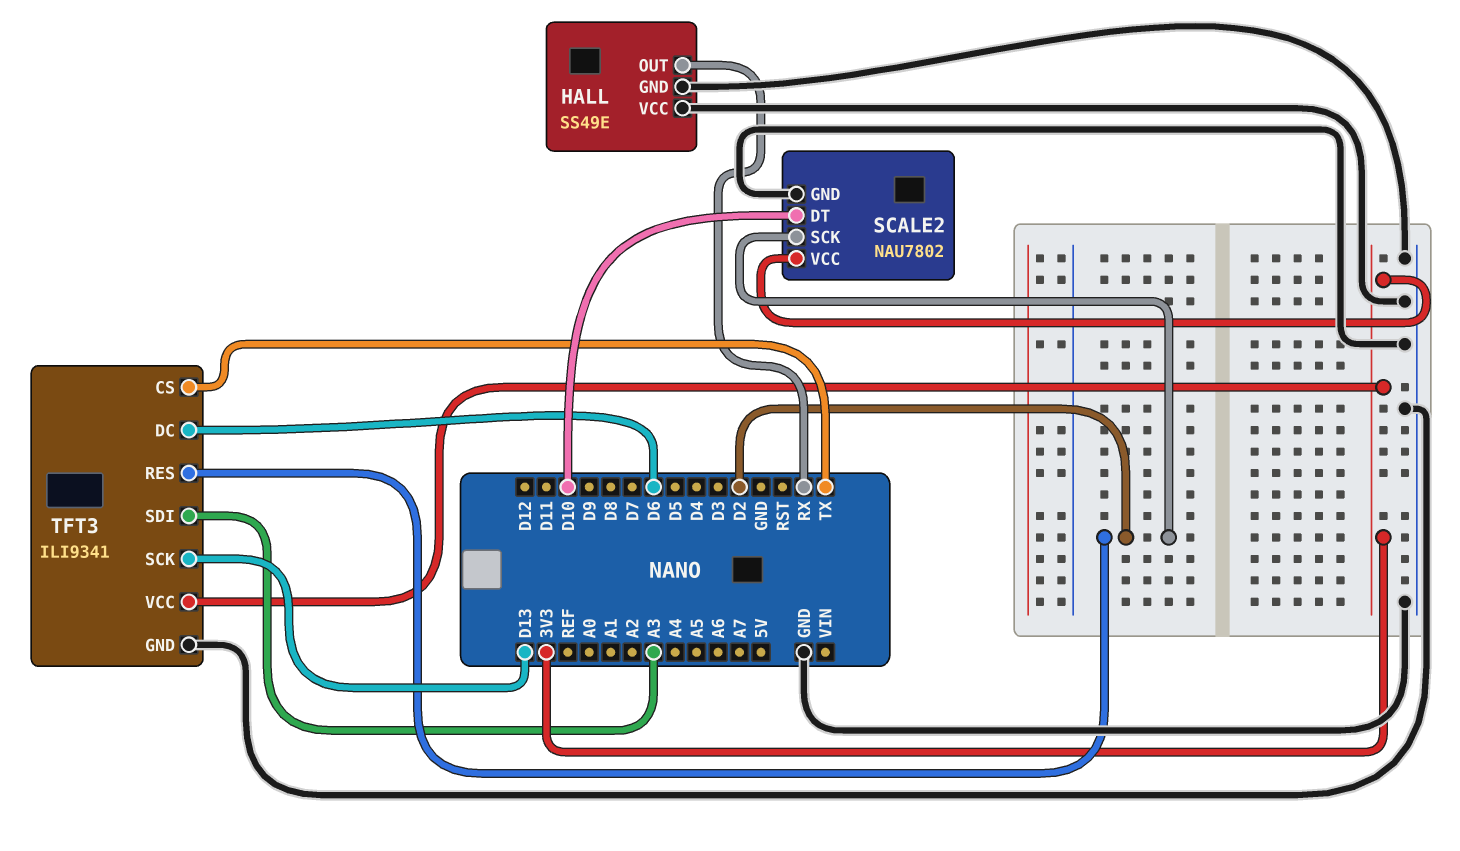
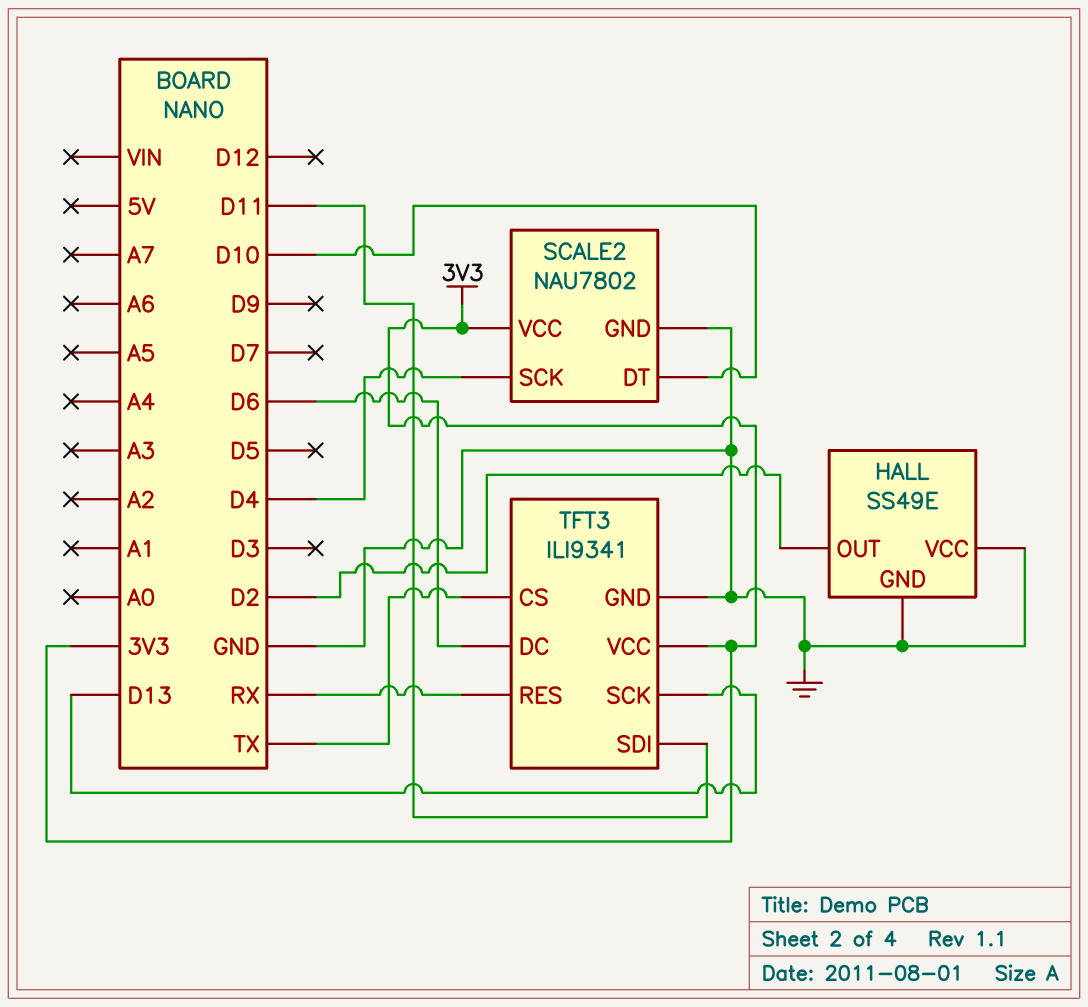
HALL pin OUT: RX -> D2
SCALE2 pin SCK: D2 -> D4
TFT3 pin RES: D2 -> RX
TFT3 pin SDI: A3 -> D11

